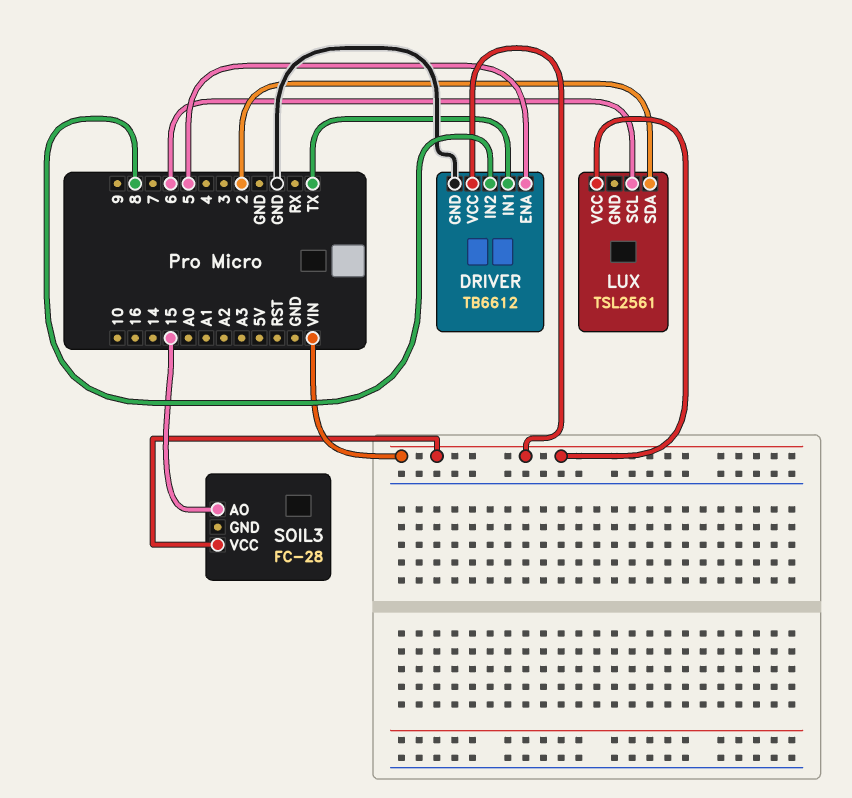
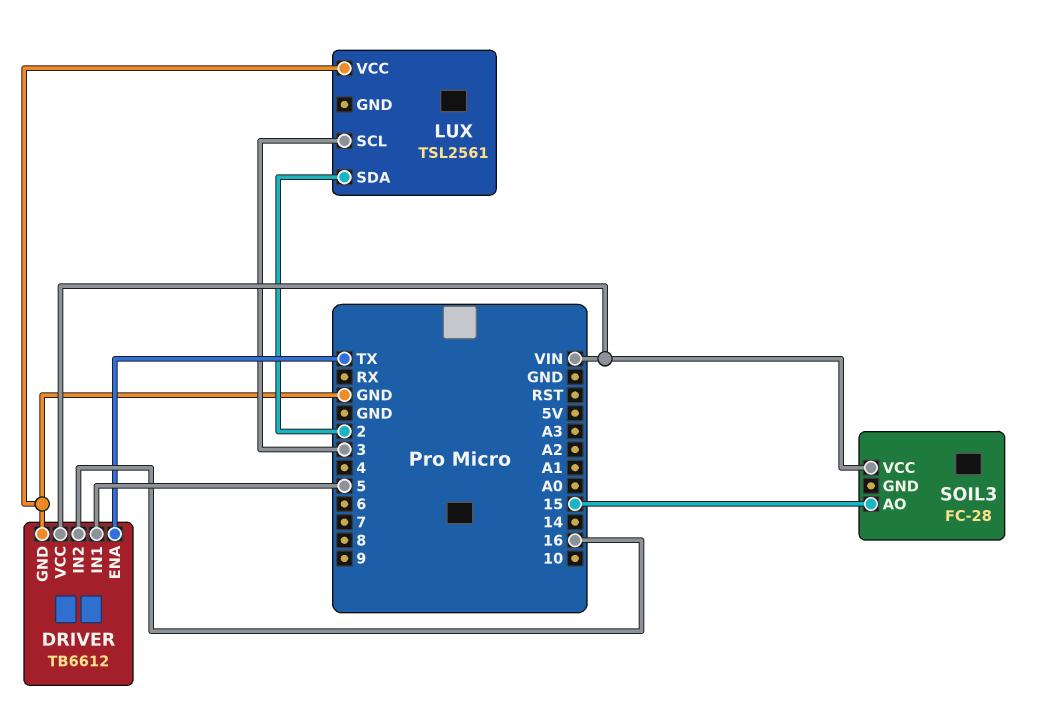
DRIVER pin ENA: 5 -> TX
DRIVER pin IN1: TX -> 5
DRIVER pin IN2: 8 -> 16
LUX pin SCL: 6 -> 3
LUX pin VCC: VIN -> GND

